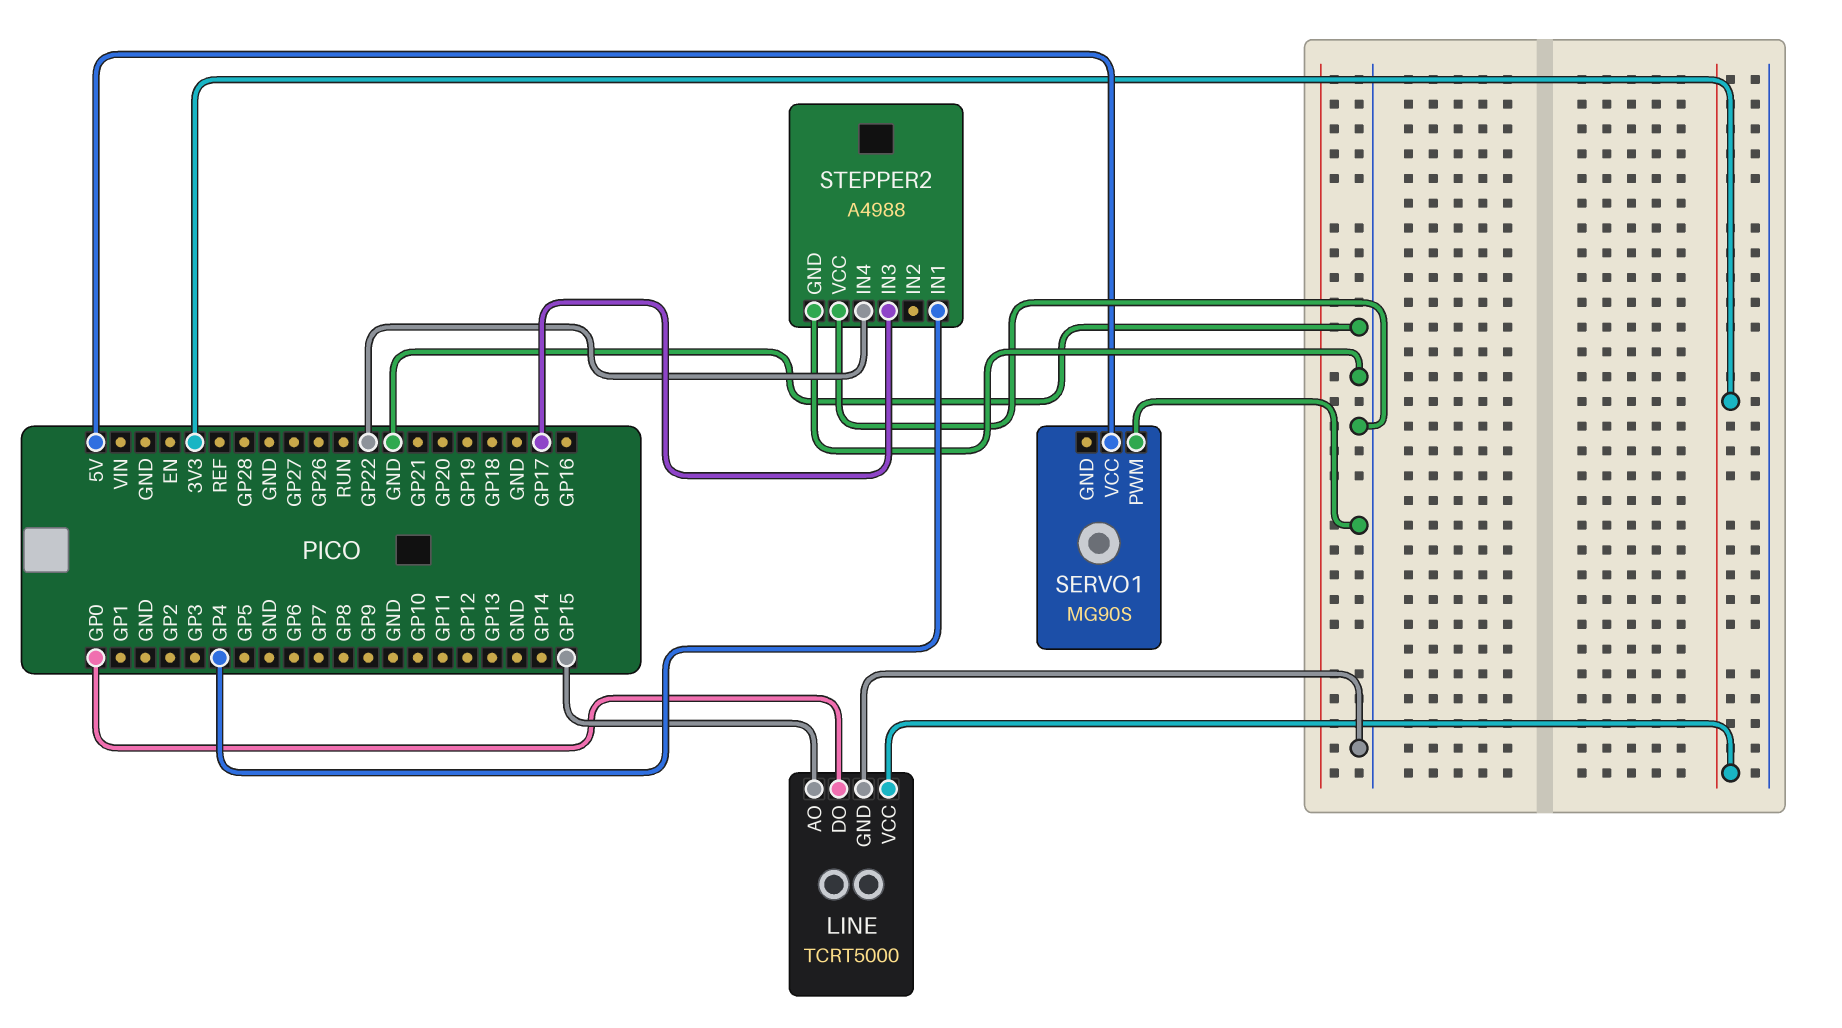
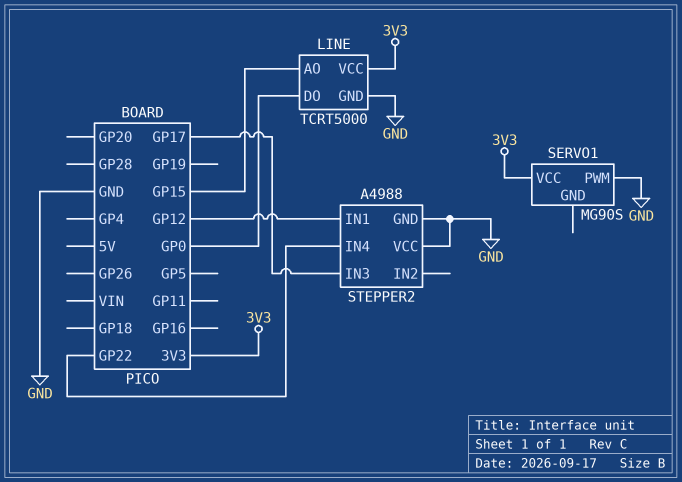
SERVO1 pin VCC: 5V -> 3V3
STEPPER2 pin IN1: GP4 -> GP12

